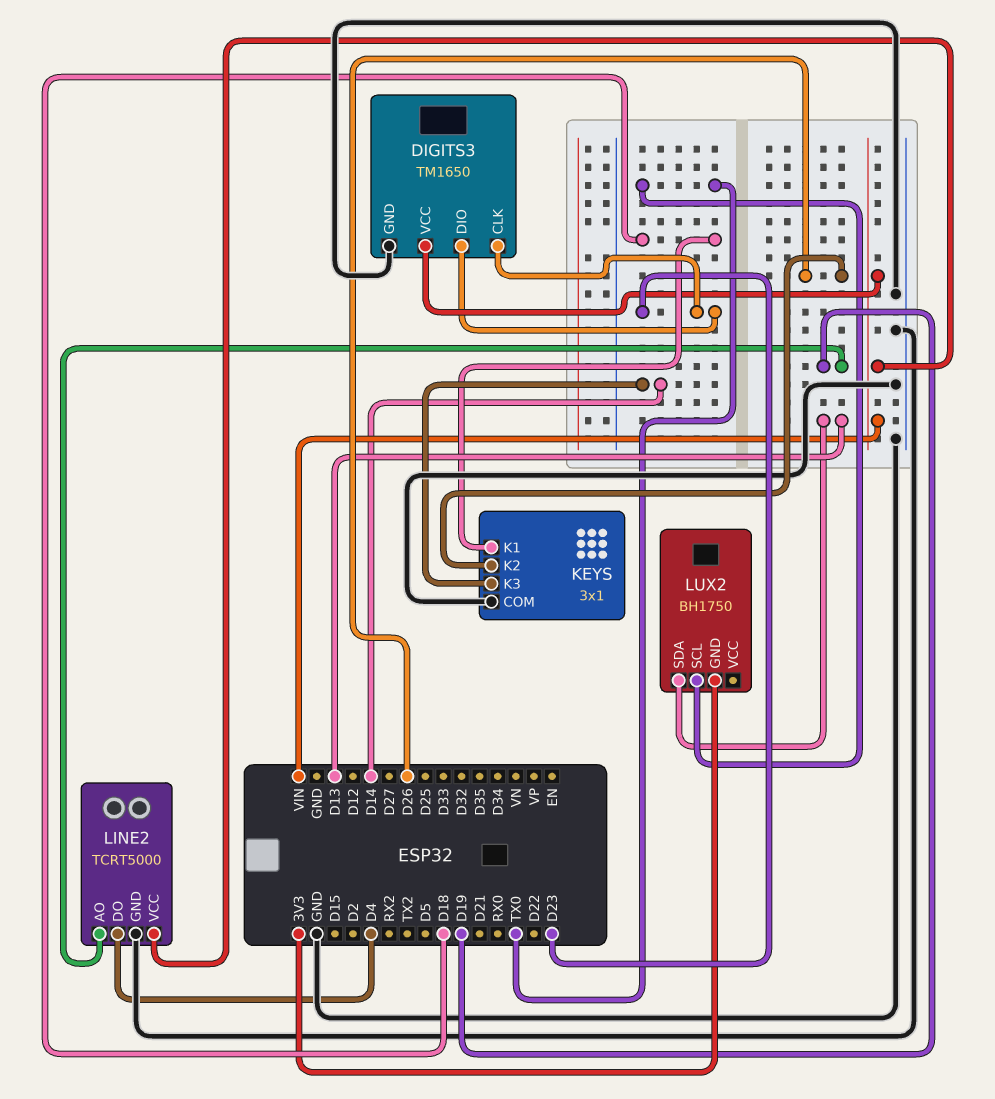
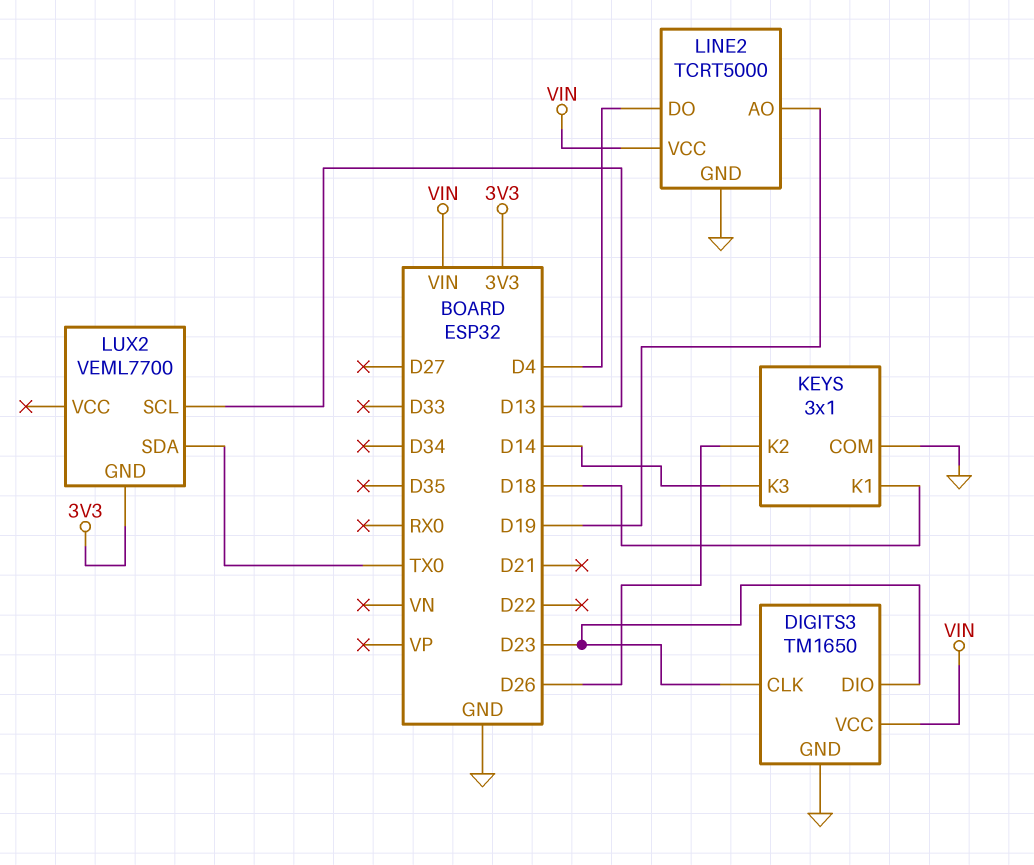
LUX2: BH1750 -> VEML7700
LUX2 pin SCL: TX0 -> D13
LUX2 pin SDA: D13 -> TX0

